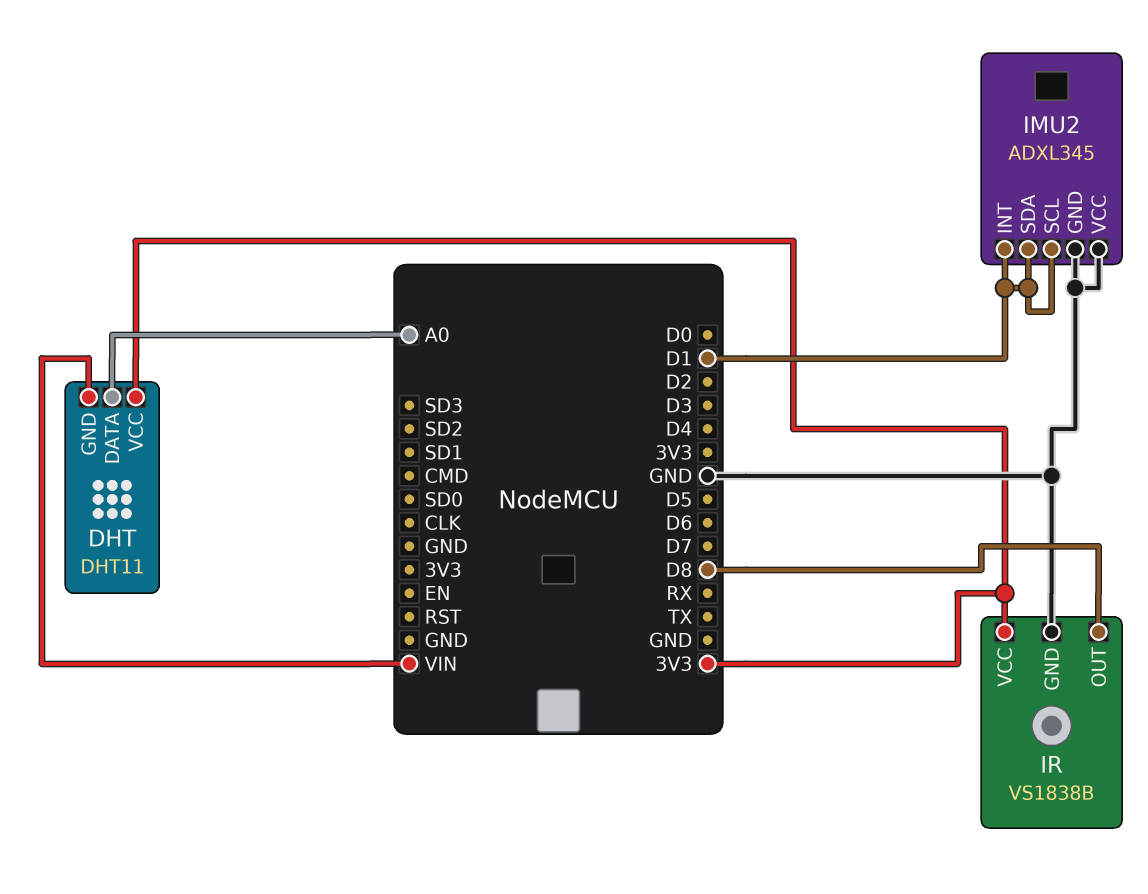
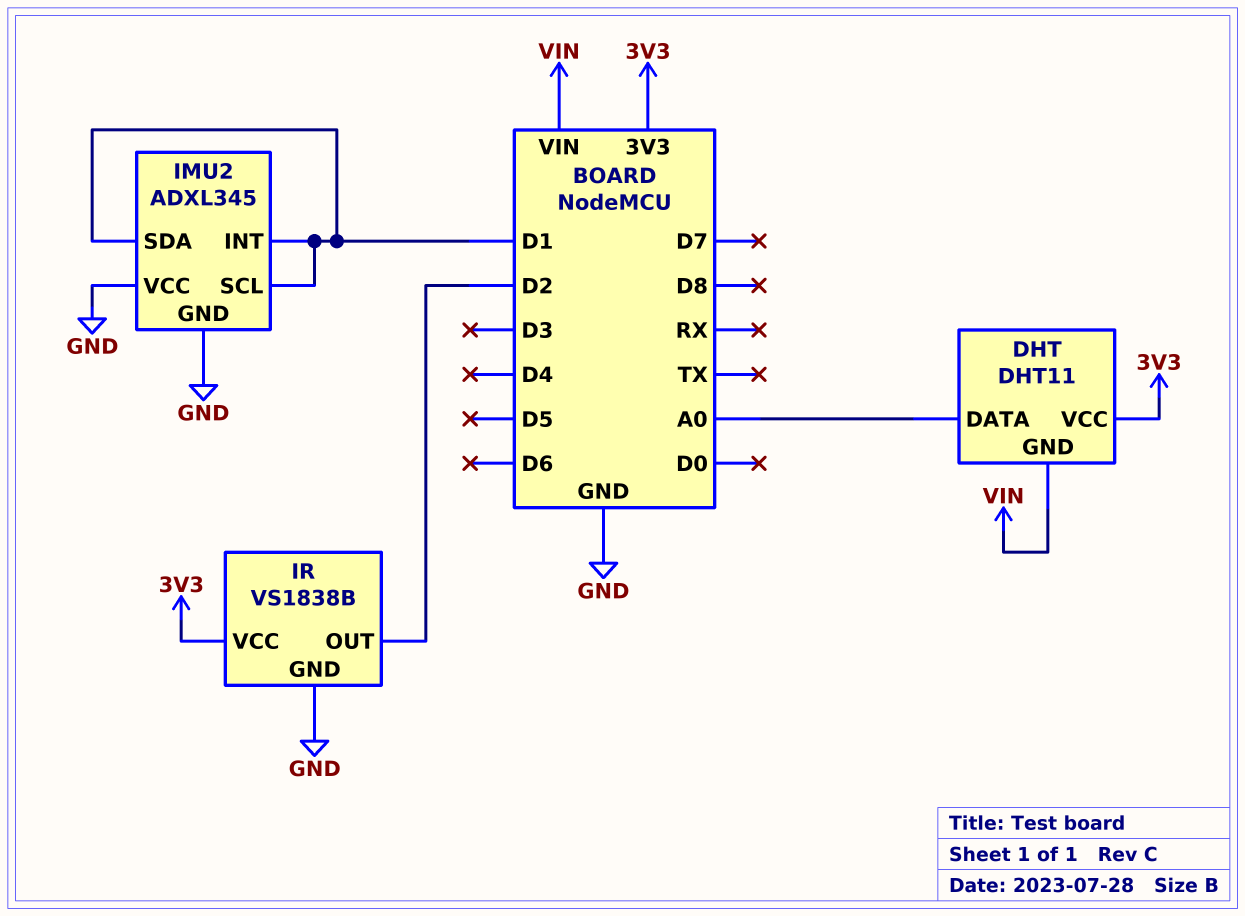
IR pin OUT: D8 -> D2

